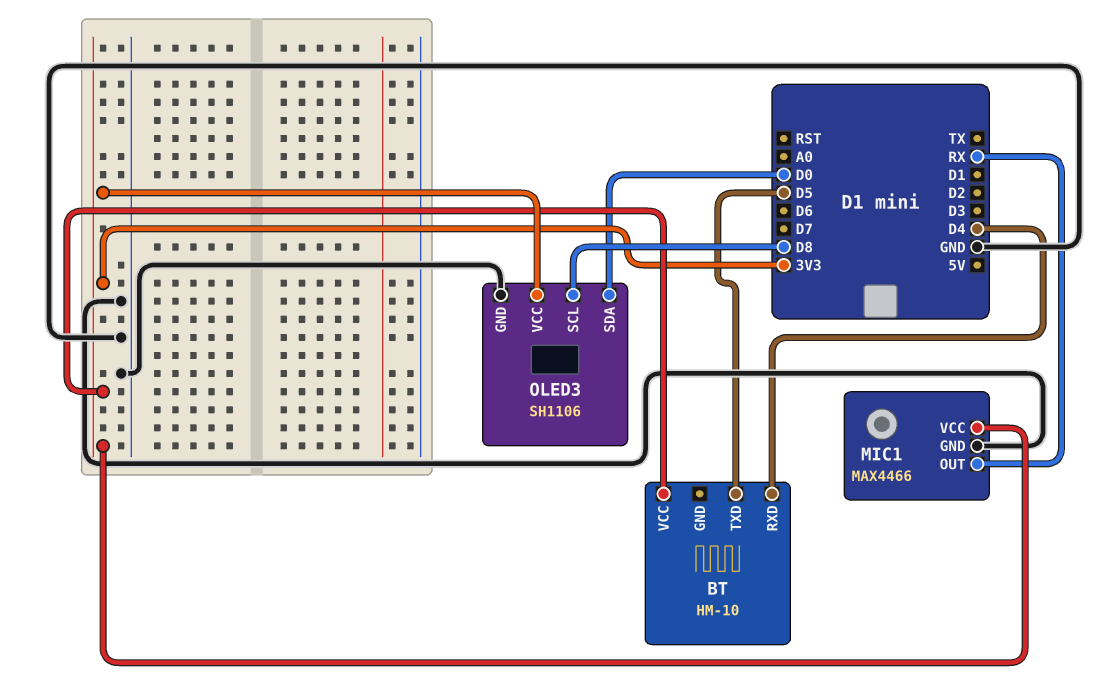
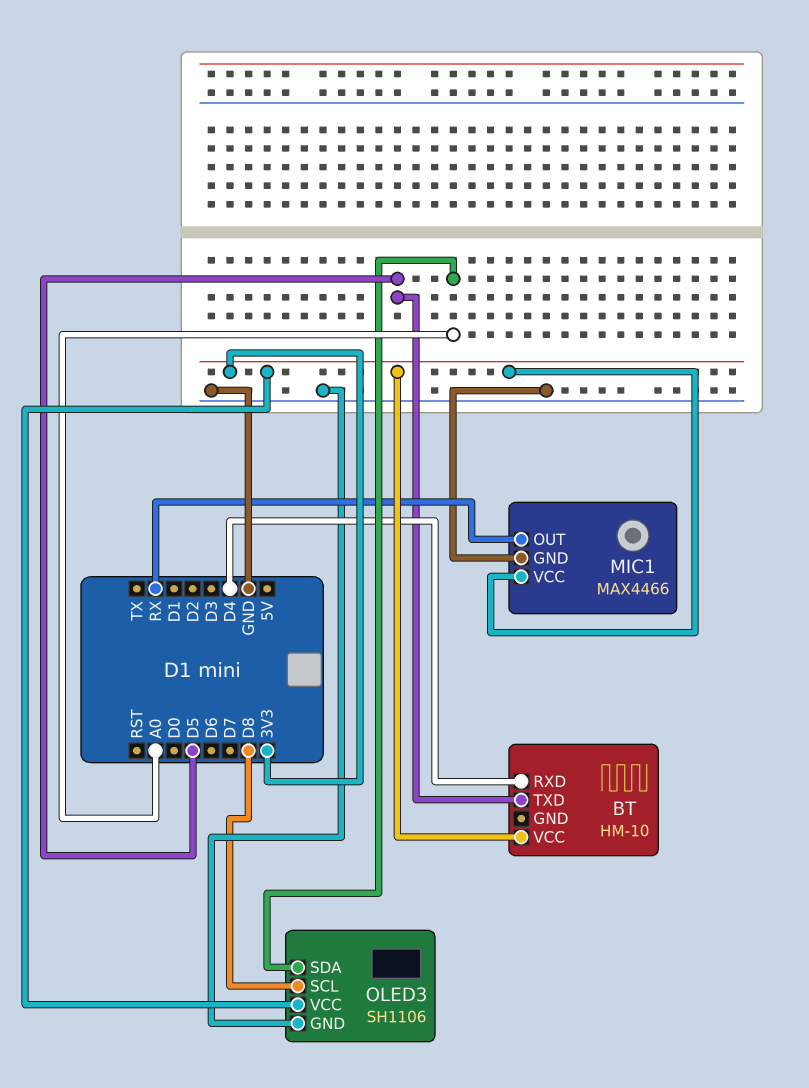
OLED3 pin SDA: D0 -> A0

